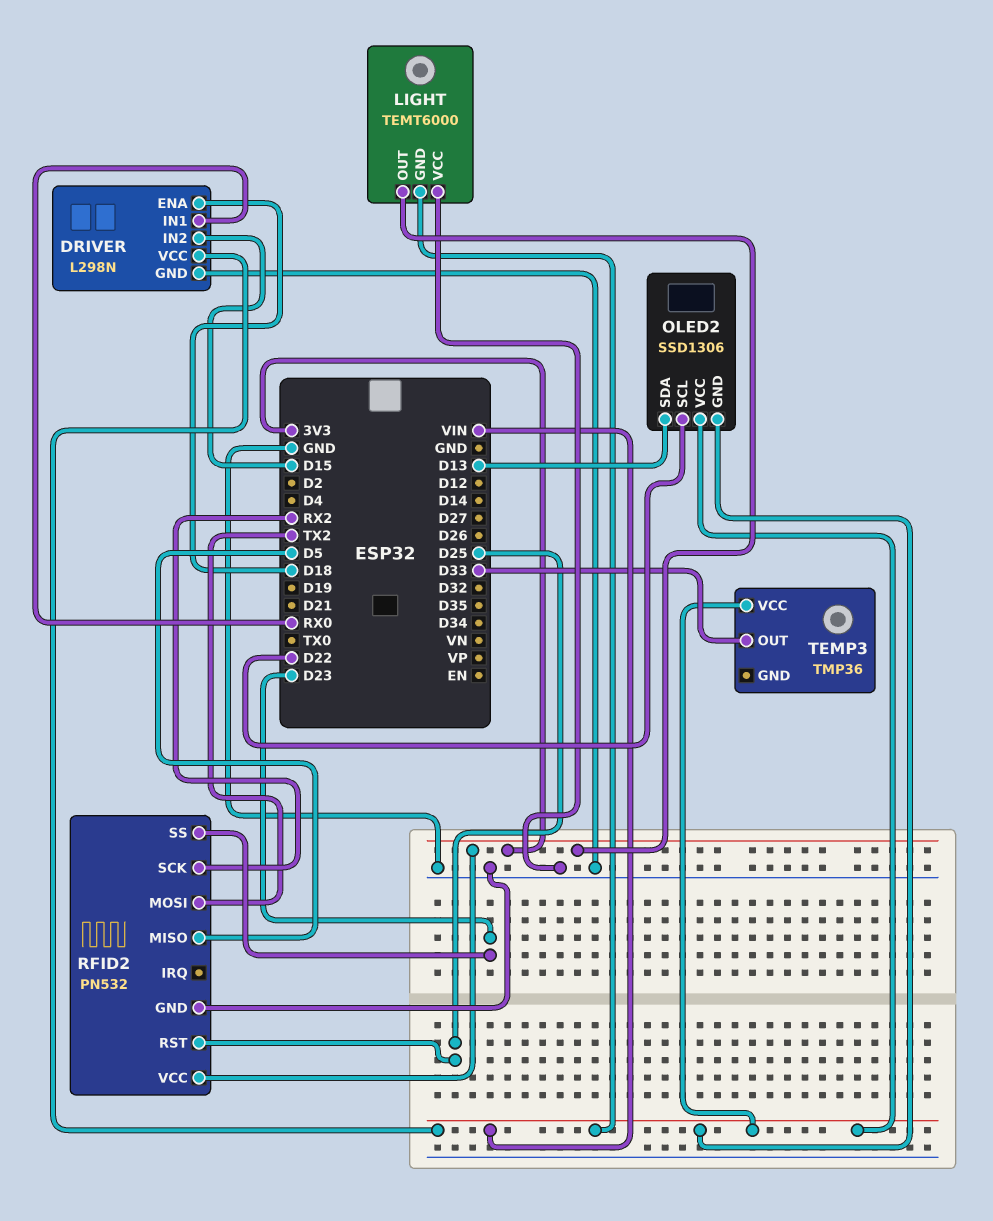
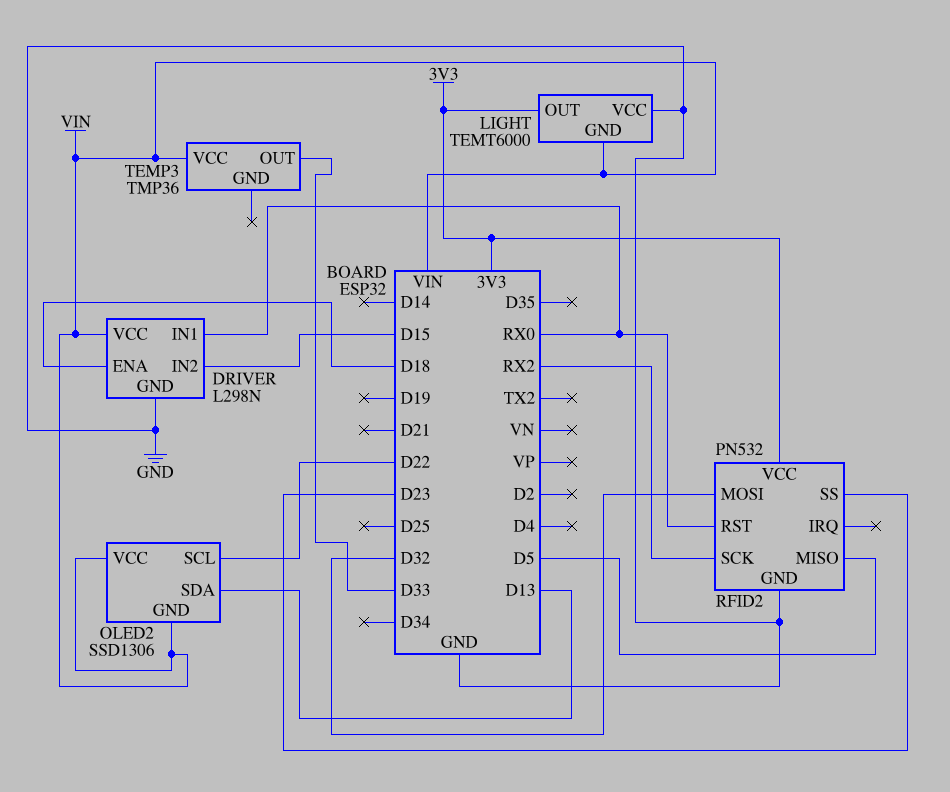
RFID2 pin MOSI: TX2 -> D32
RFID2 pin RST: D25 -> RX0

